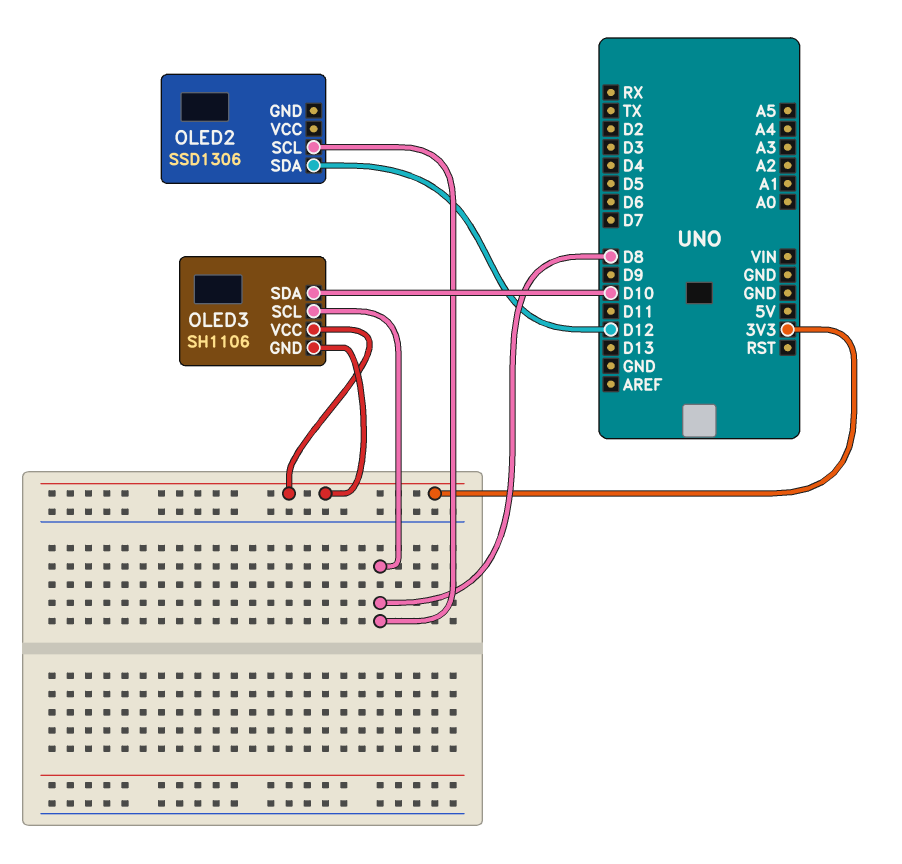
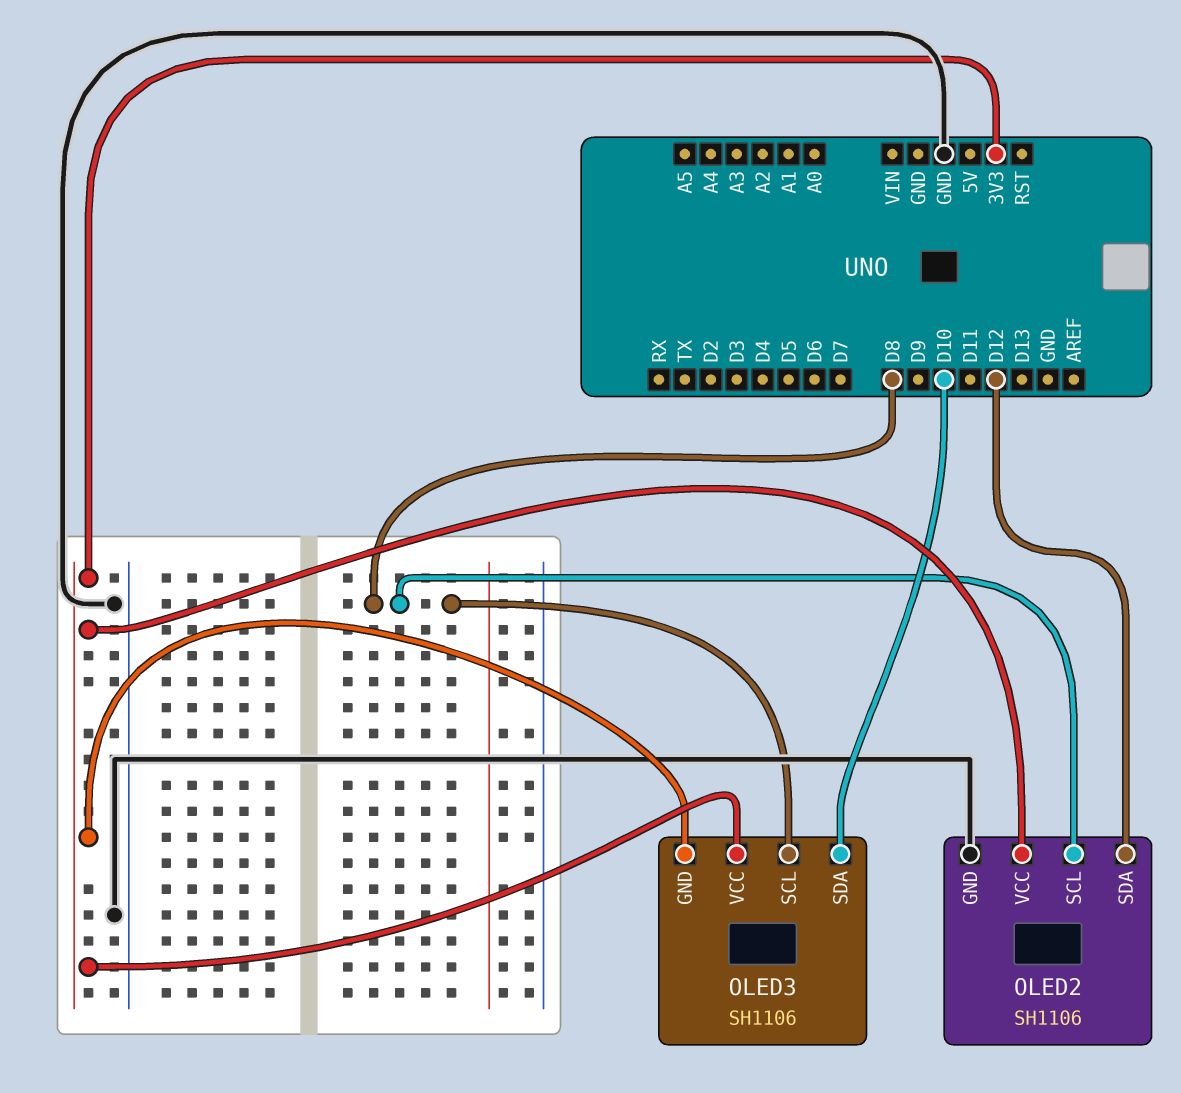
OLED2: SSD1306 -> SH1106
OLED2 pin GND: none -> GND
OLED2 pin VCC: none -> 3V3

